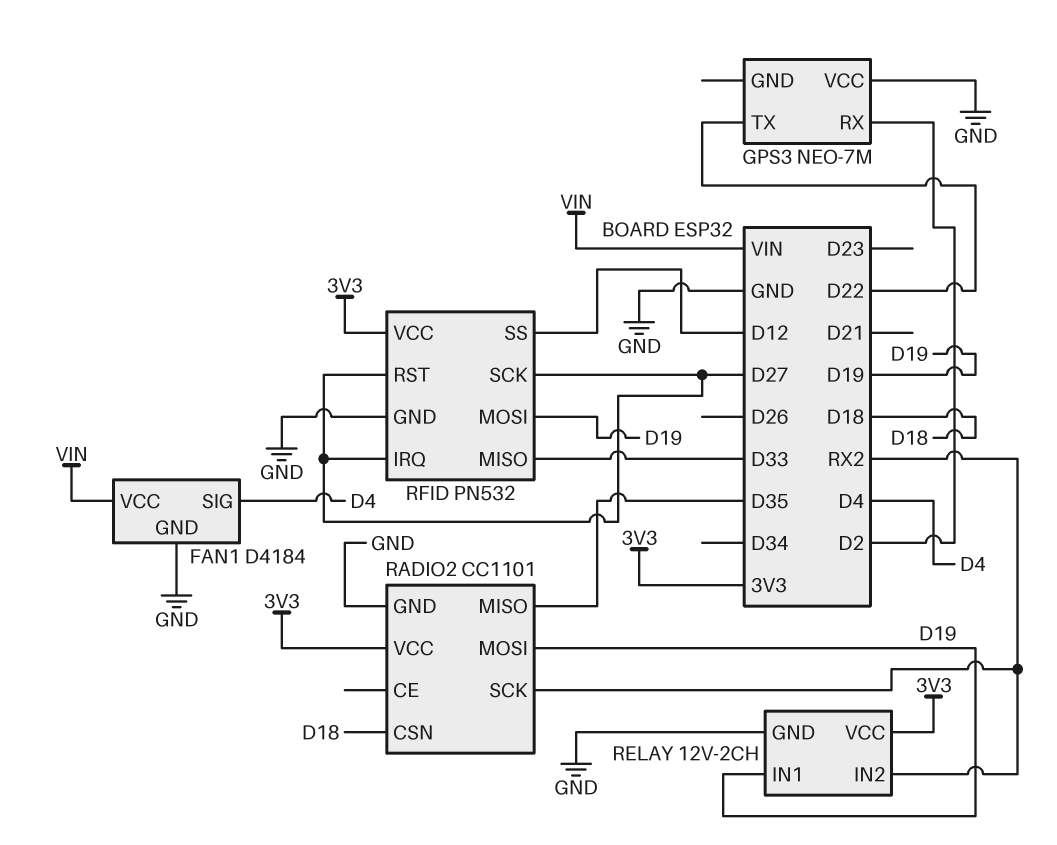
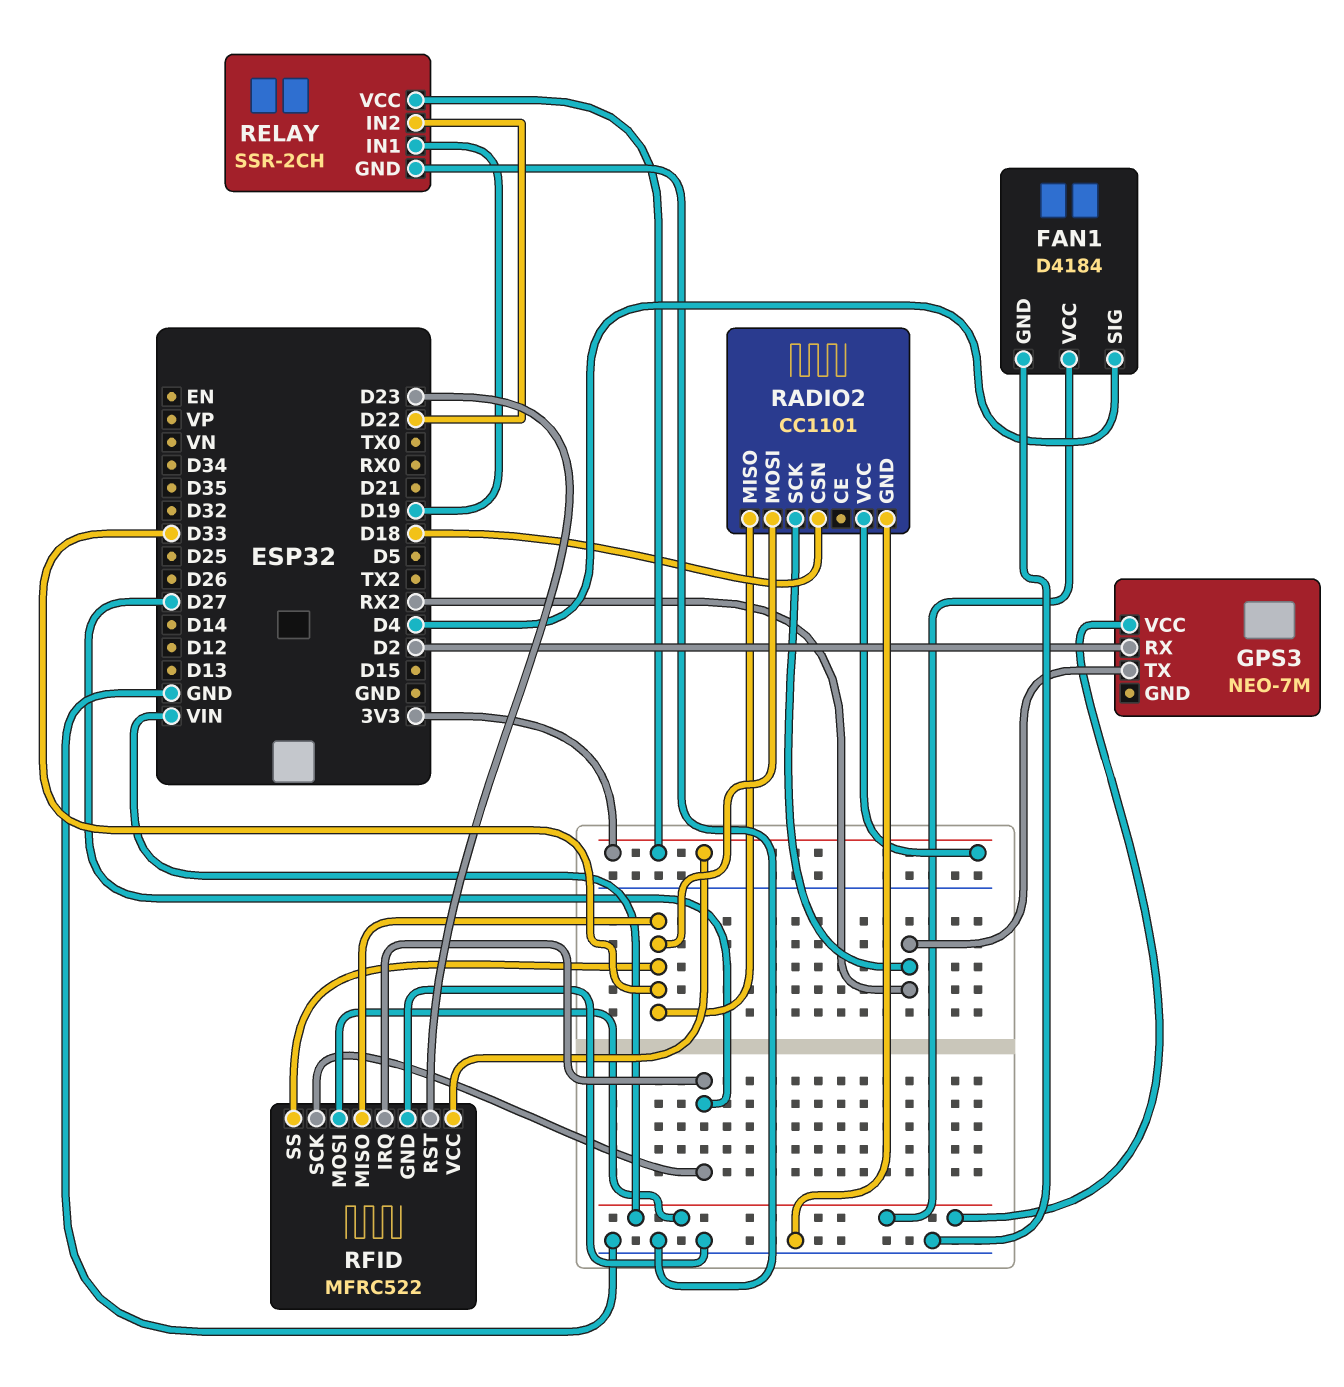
GPS3 pin TX: D22 -> RX2
GPS3 pin VCC: GND -> VIN
RADIO2 pin MISO: D35 -> D33
RADIO2 pin MOSI: D19 -> D33
RELAY: 12V-2CH -> SSR-2CH
RELAY pin IN2: RX2 -> D22
RFID: PN532 -> MFRC522
RFID pin MOSI: D19 -> VIN
RFID pin RST: D27 -> D23
RFID pin SS: D12 -> D33

